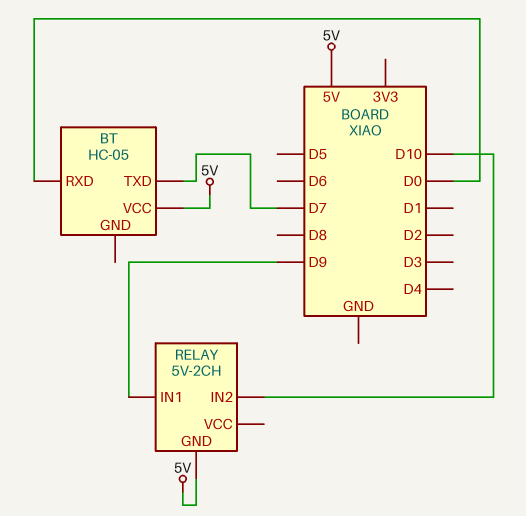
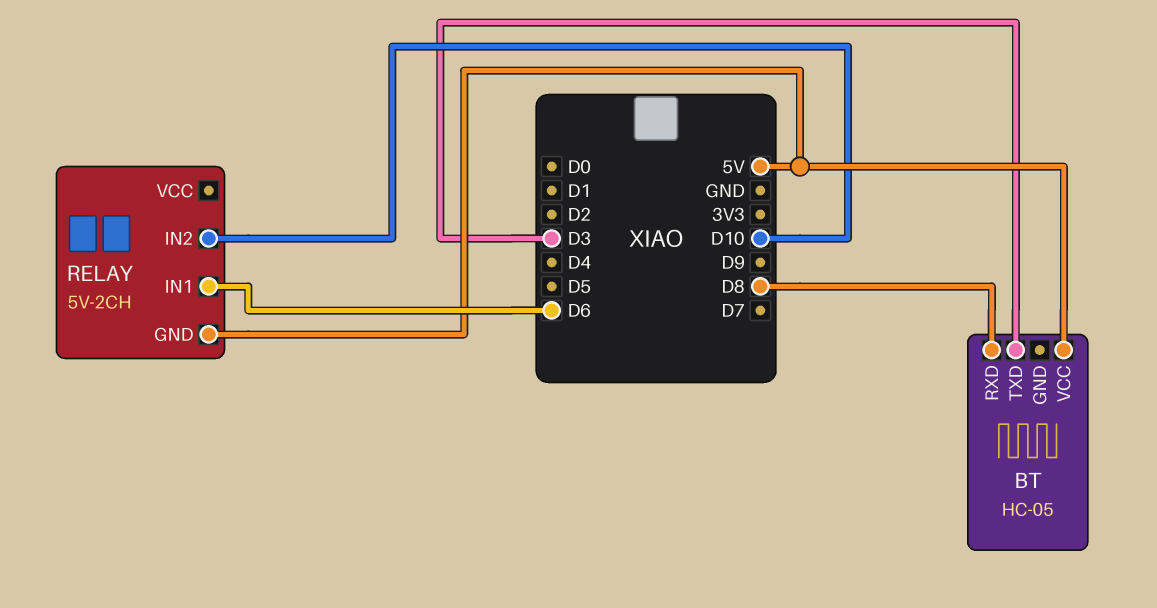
BT pin RXD: D0 -> D8
BT pin TXD: D7 -> D3
RELAY pin IN1: D9 -> D6

